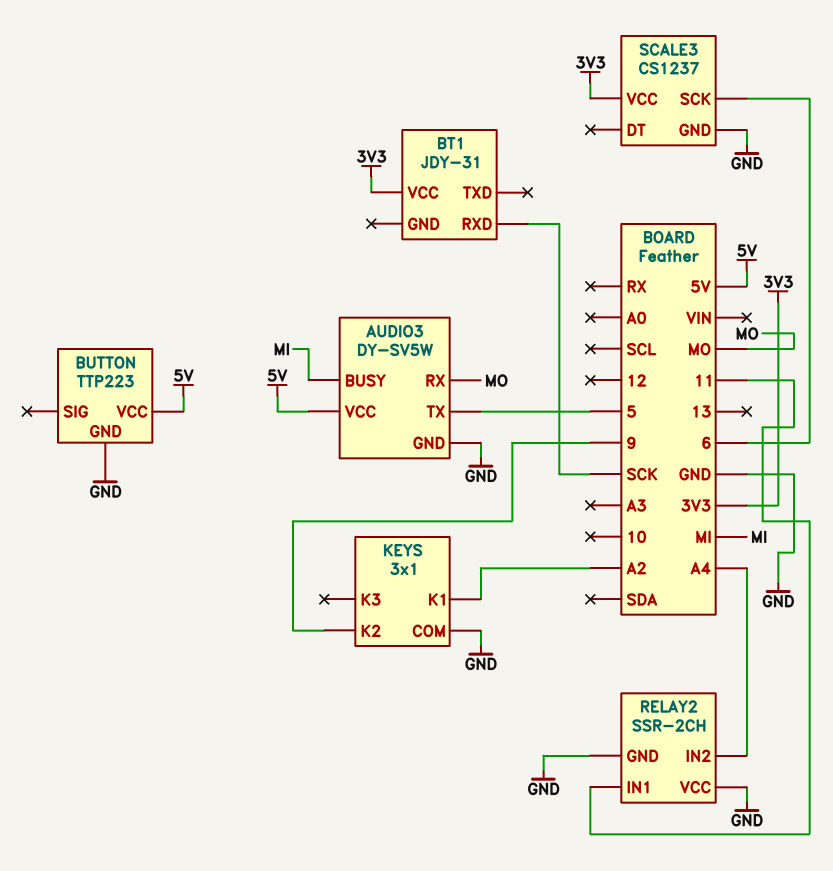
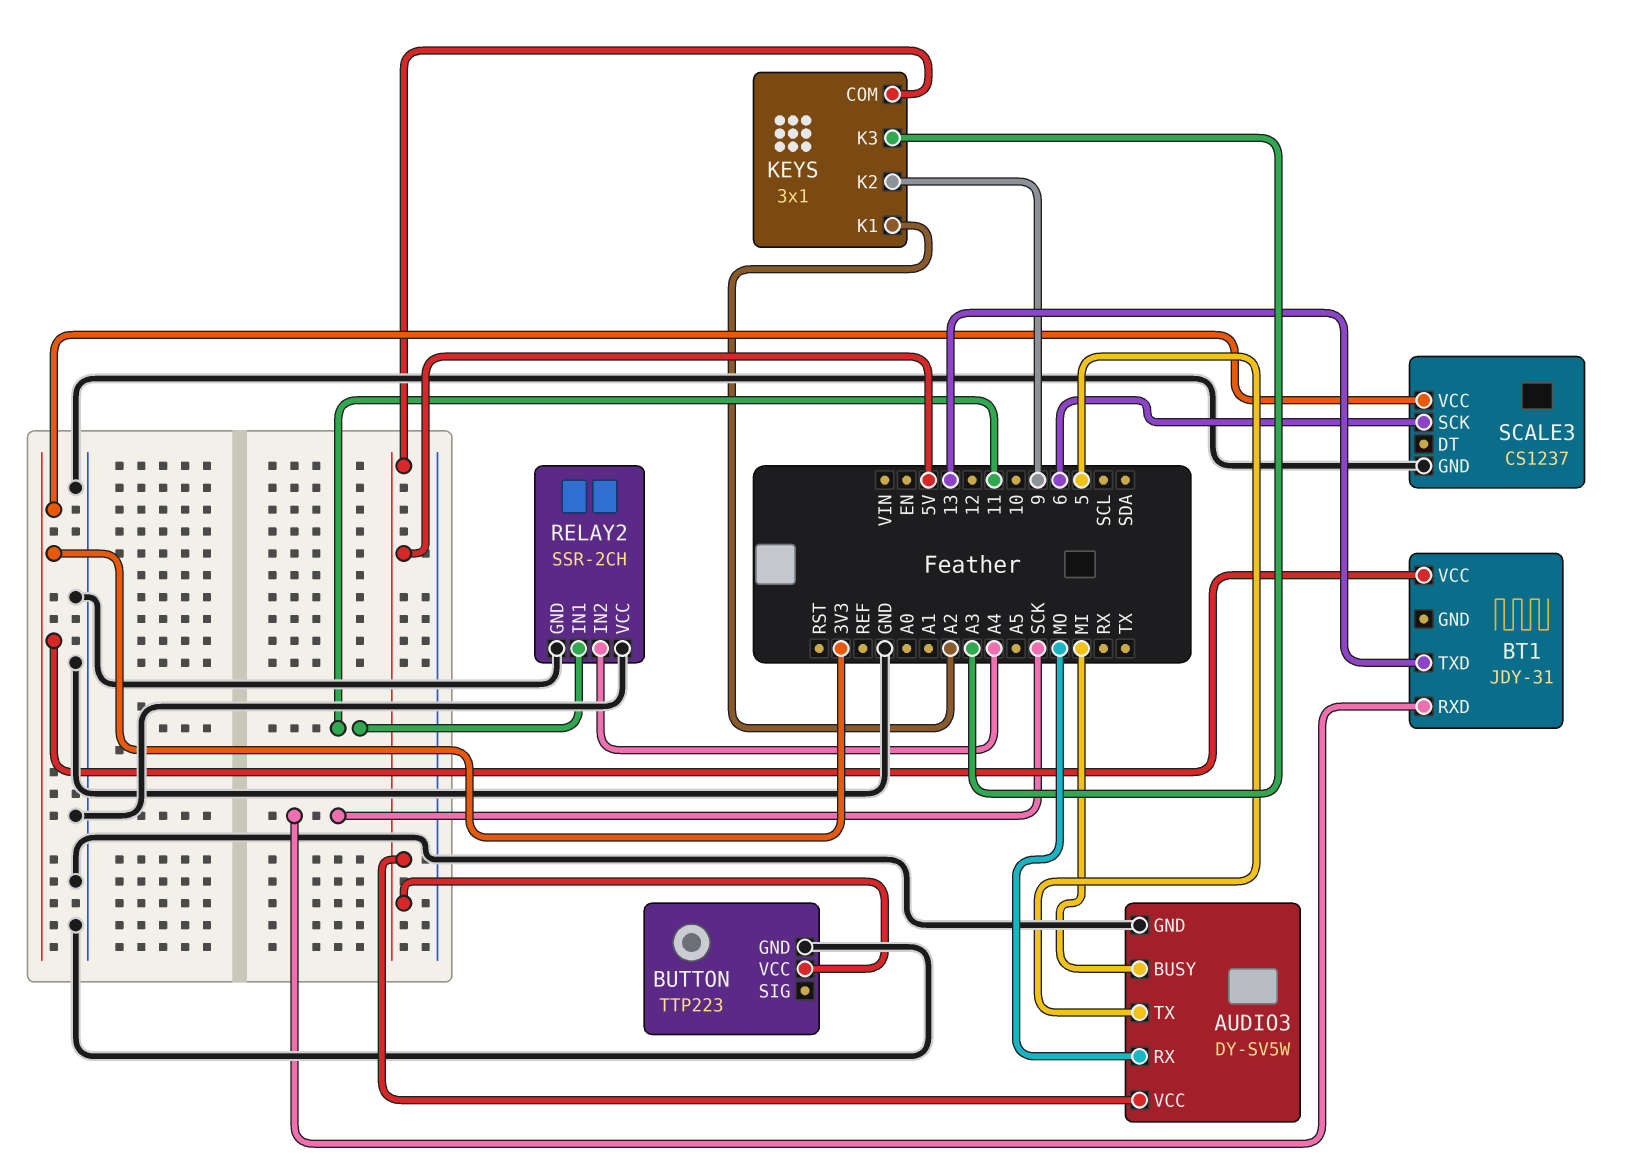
BT1 pin TXD: none -> 13
KEYS pin COM: GND -> 5V
KEYS pin K3: none -> A3

